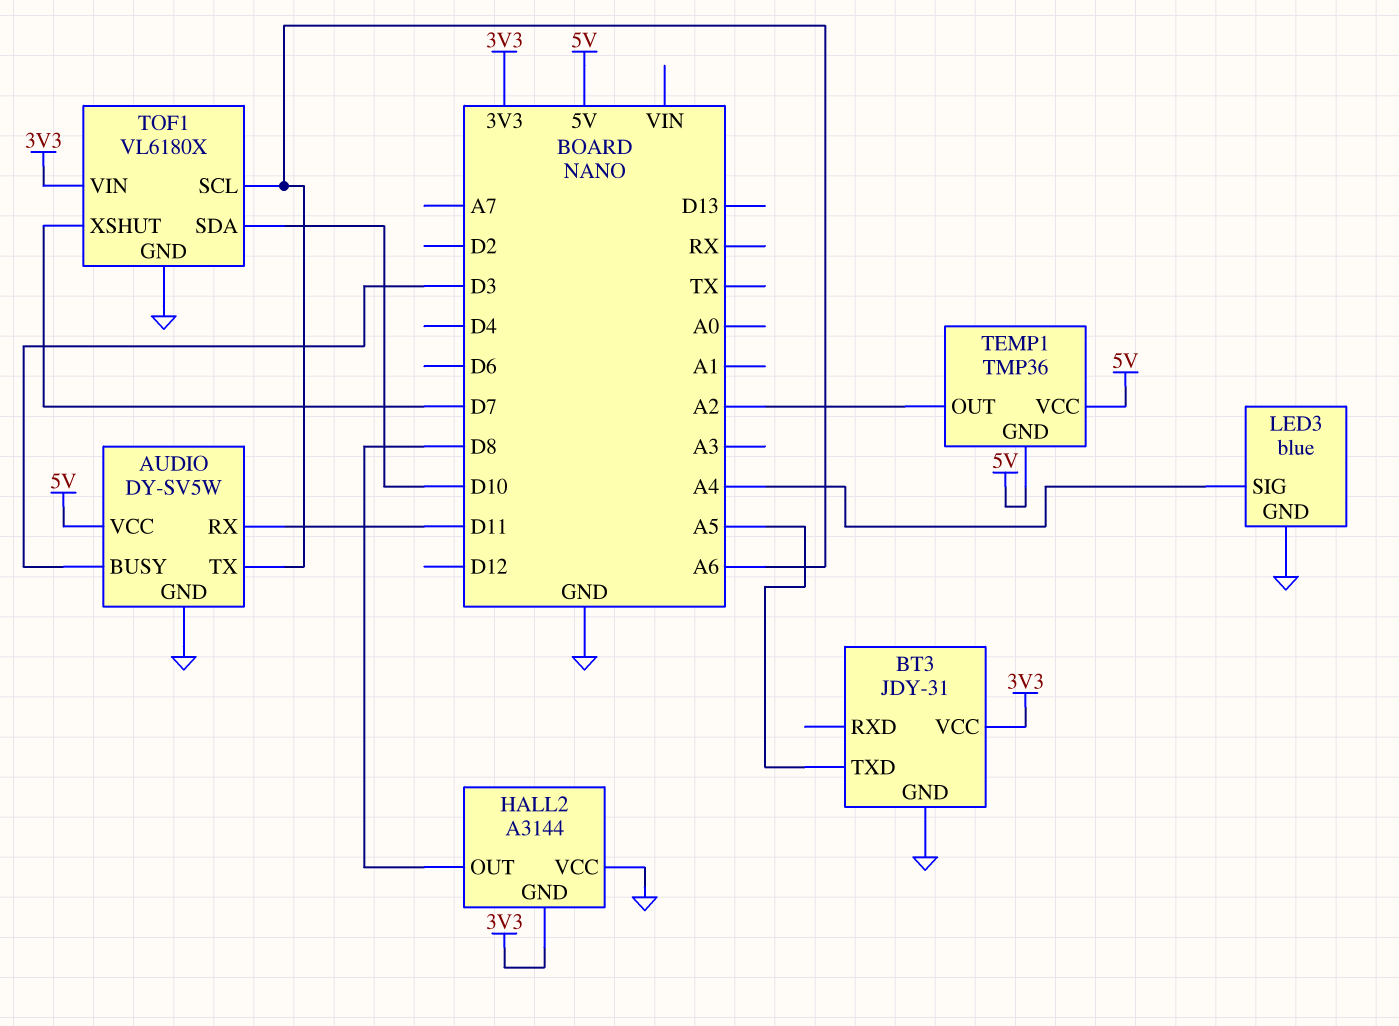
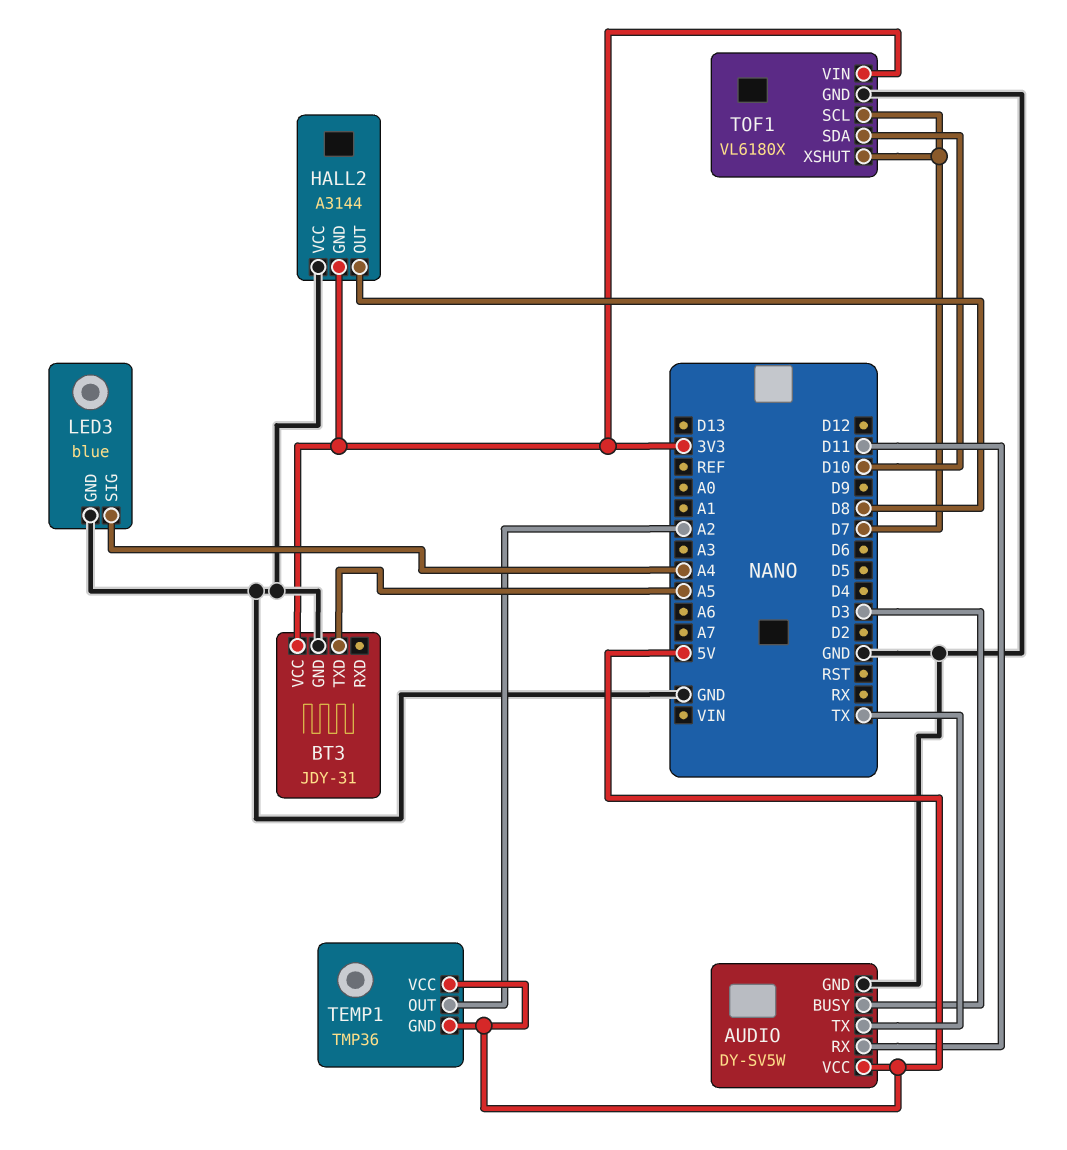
AUDIO pin TX: A6 -> TX
TOF1 pin SCL: A6 -> D7

